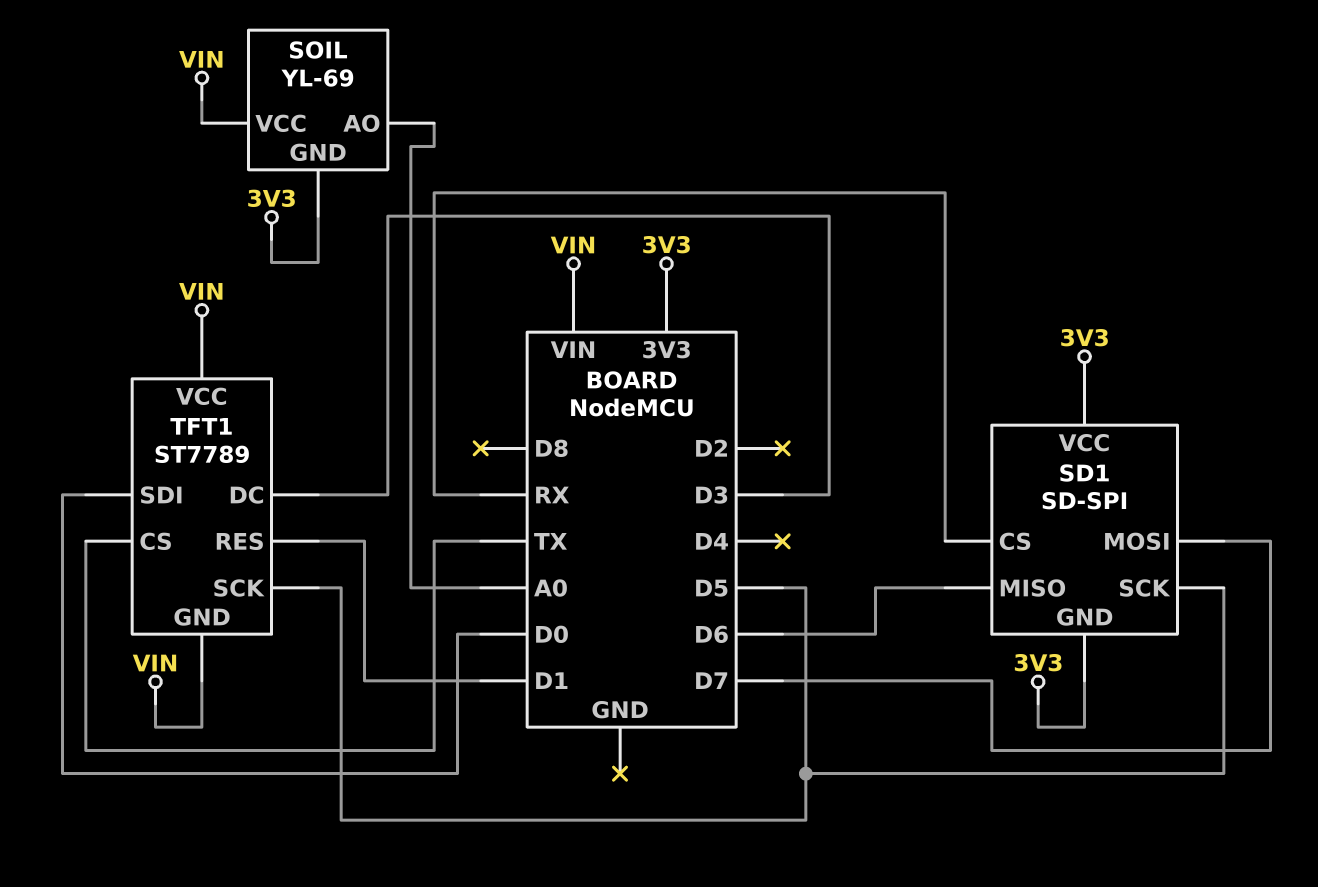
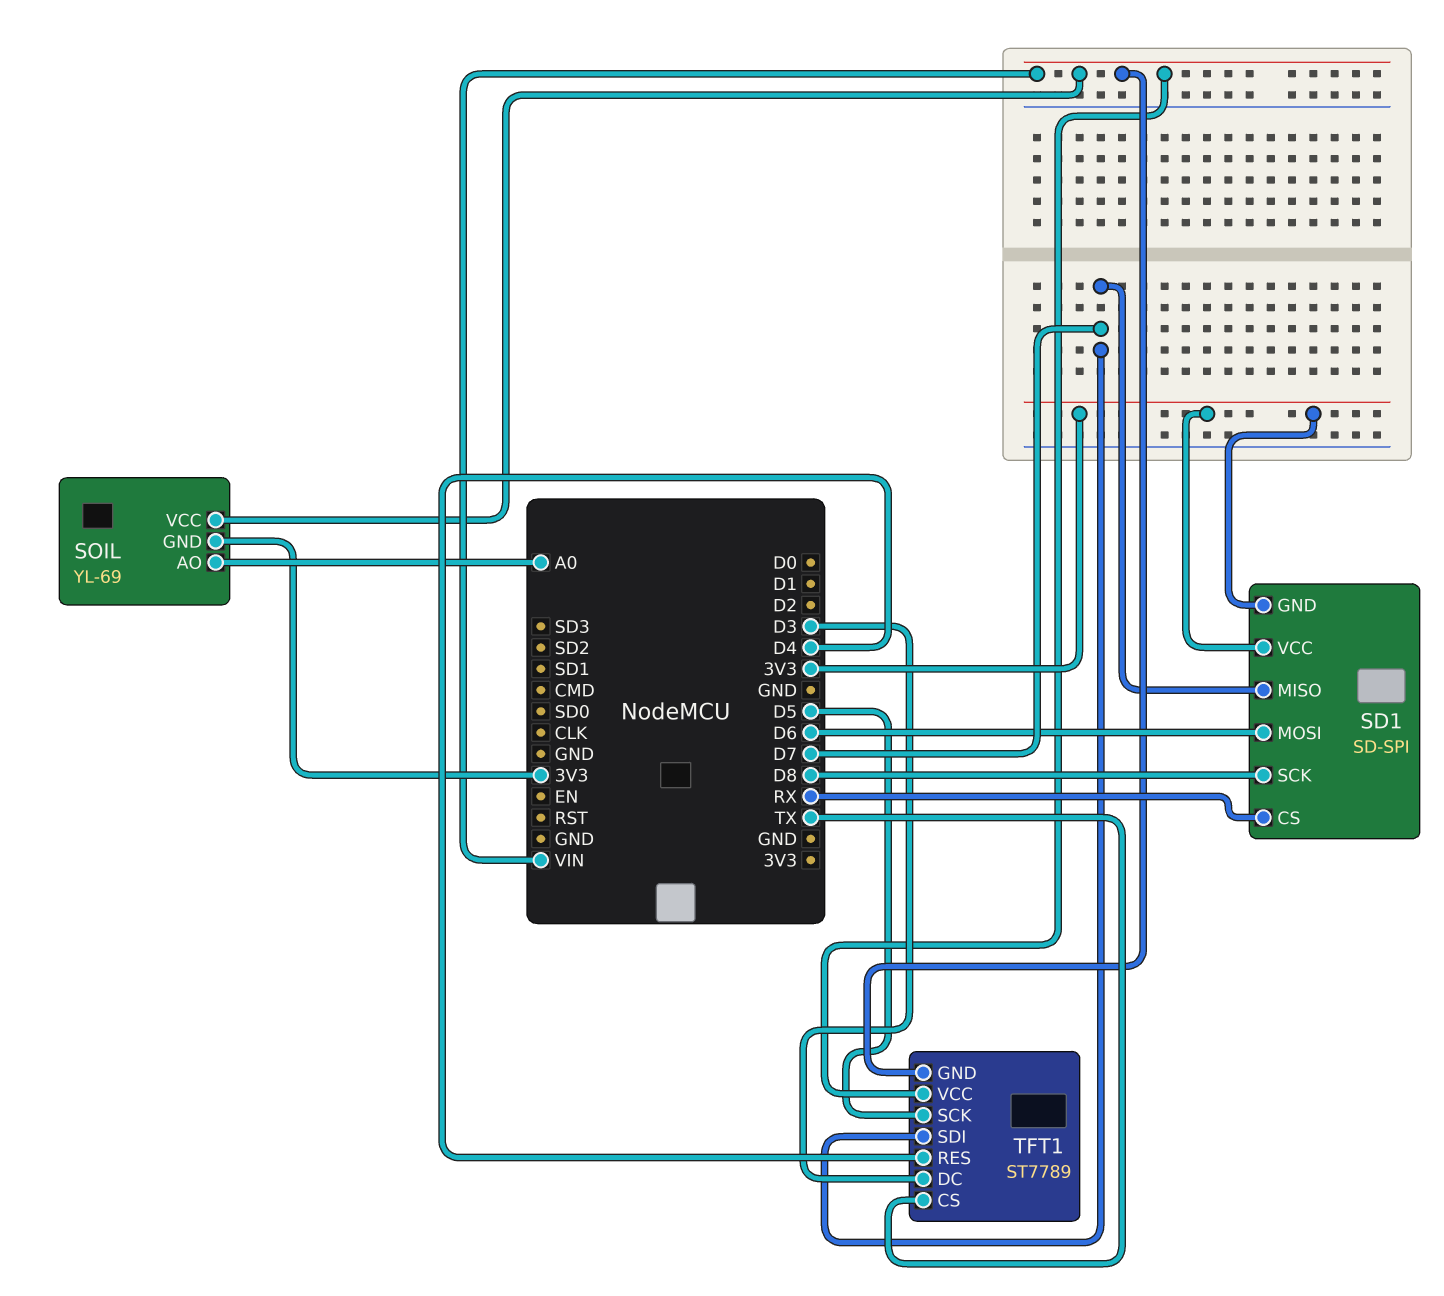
SD1 pin MISO: D6 -> D7
SD1 pin MOSI: D7 -> D6
SD1 pin SCK: D5 -> D8
TFT1 pin RES: D1 -> D4
TFT1 pin SDI: D0 -> D7

